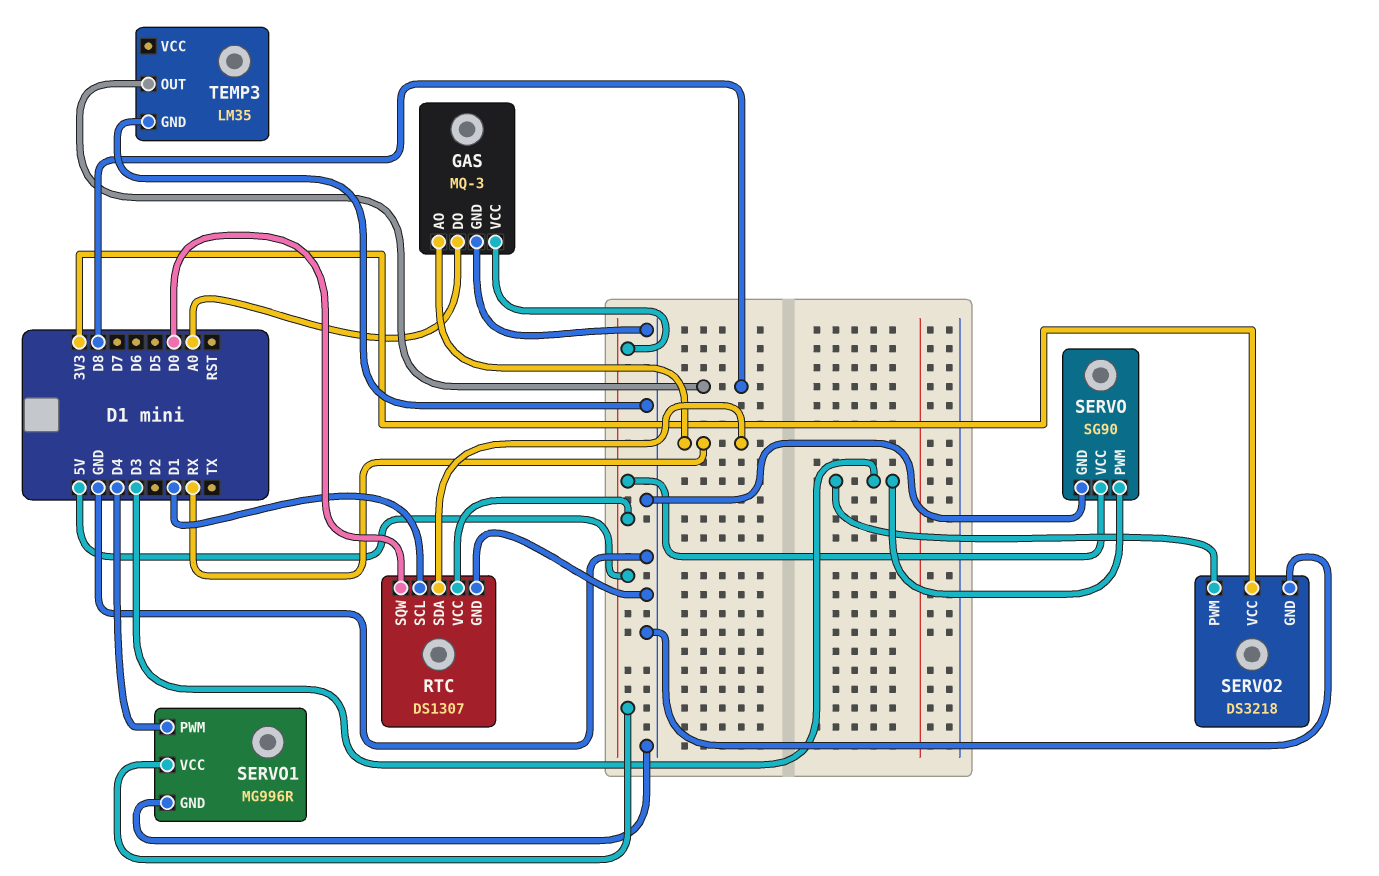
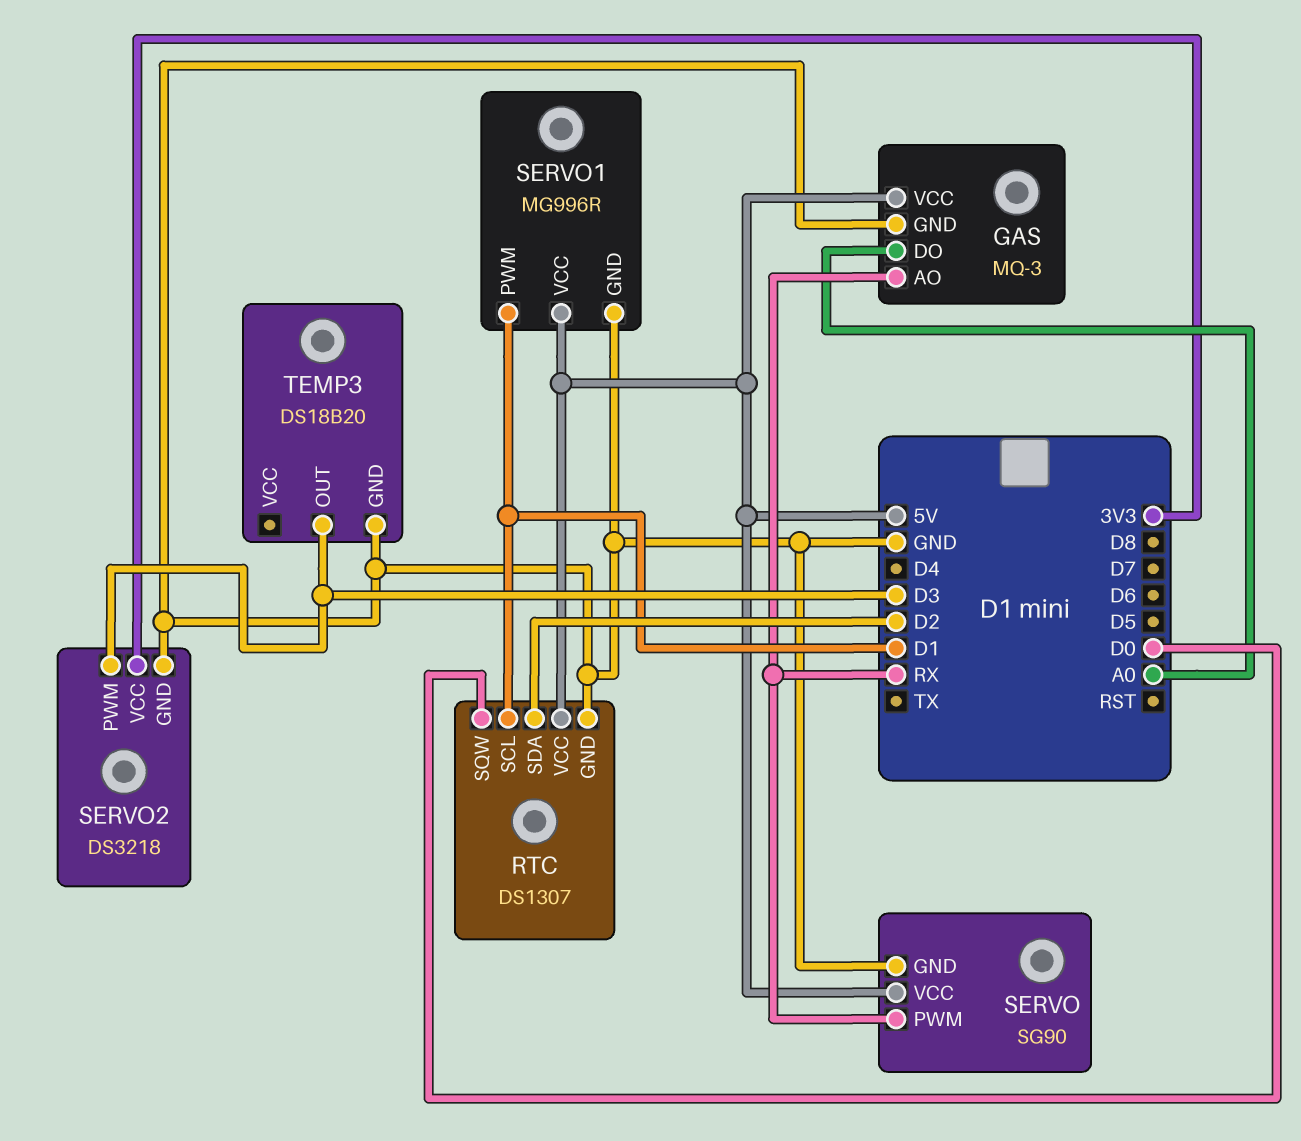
RTC pin SDA: RX -> D2
SERVO pin PWM: D3 -> RX
SERVO1 pin PWM: D4 -> D1
TEMP3: LM35 -> DS18B20
TEMP3 pin OUT: D8 -> D3

